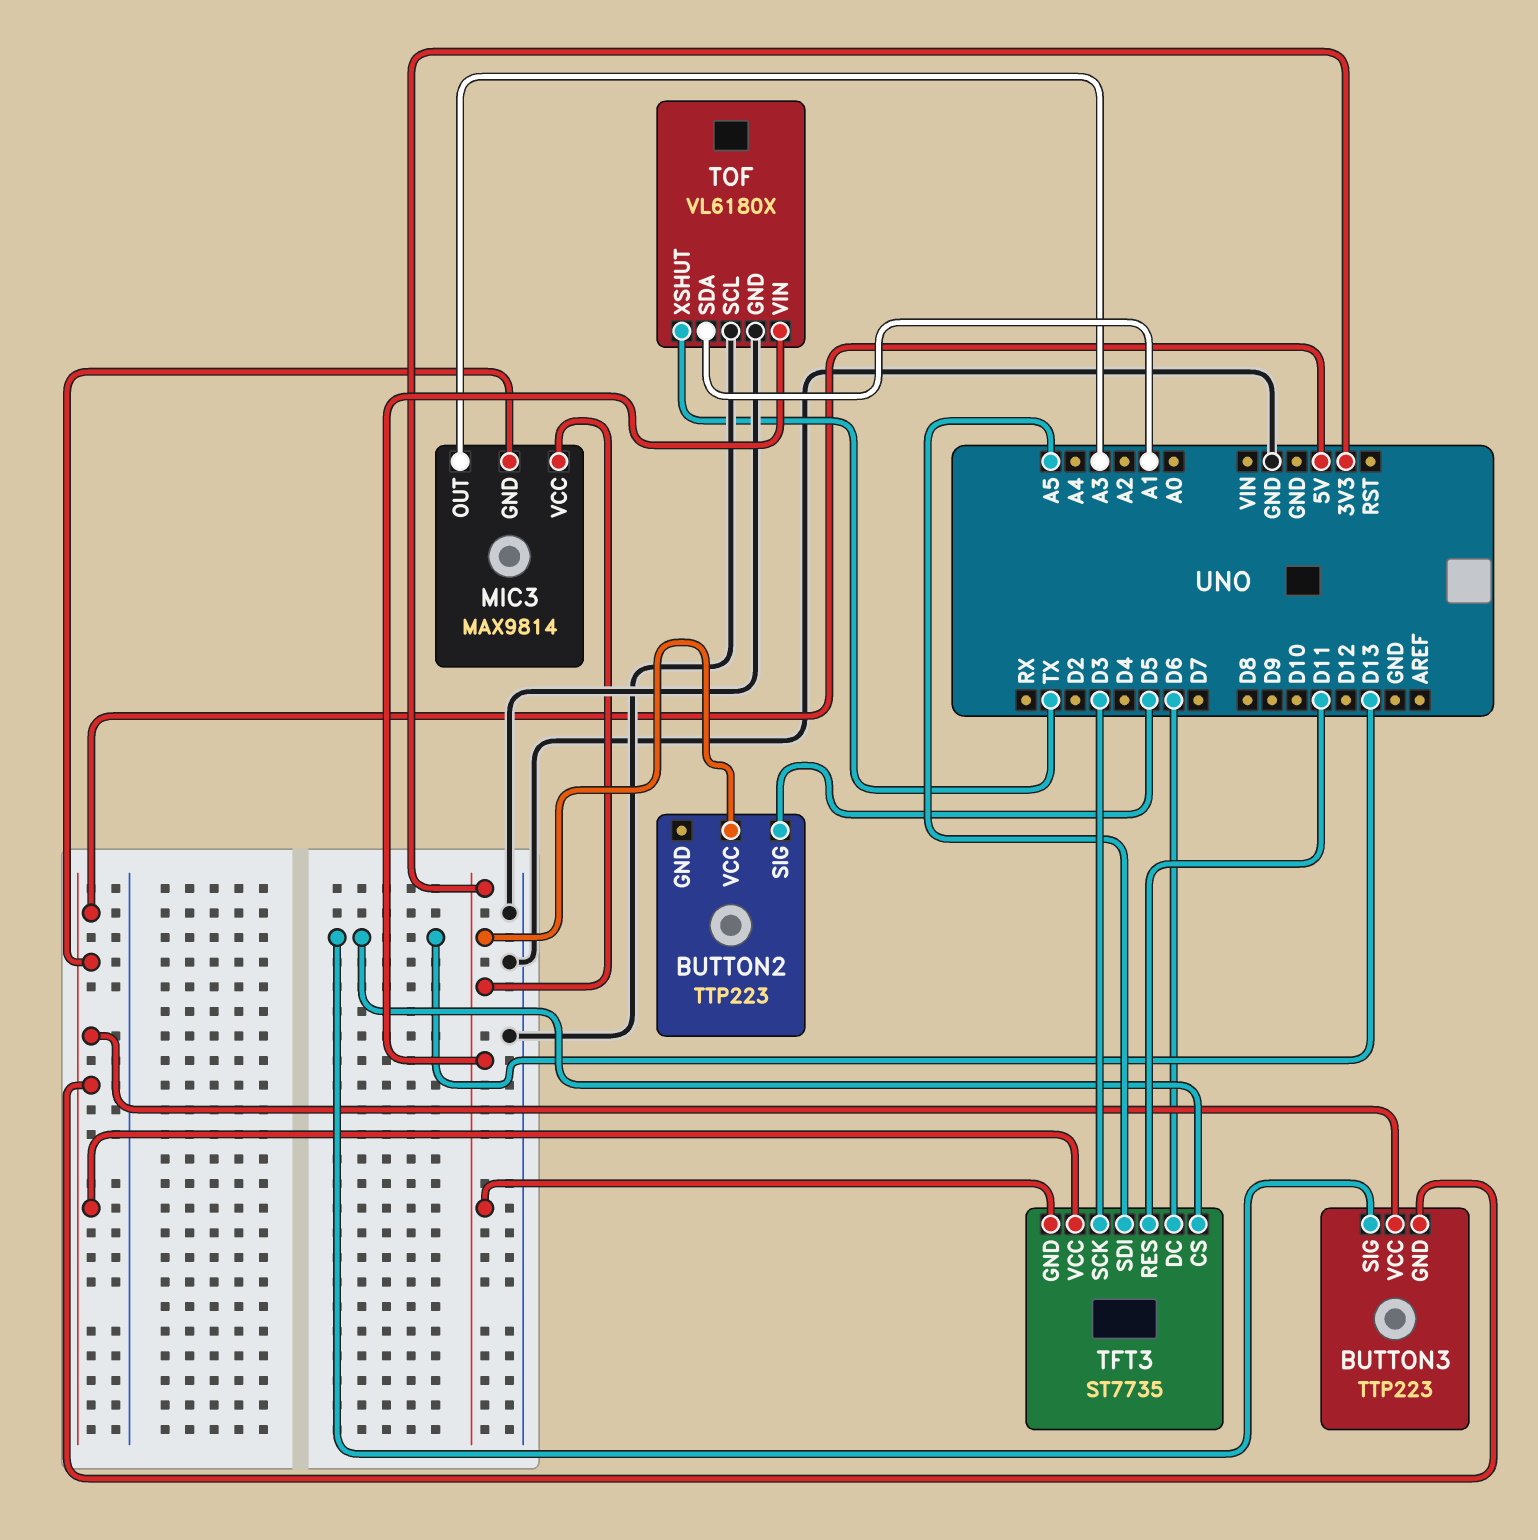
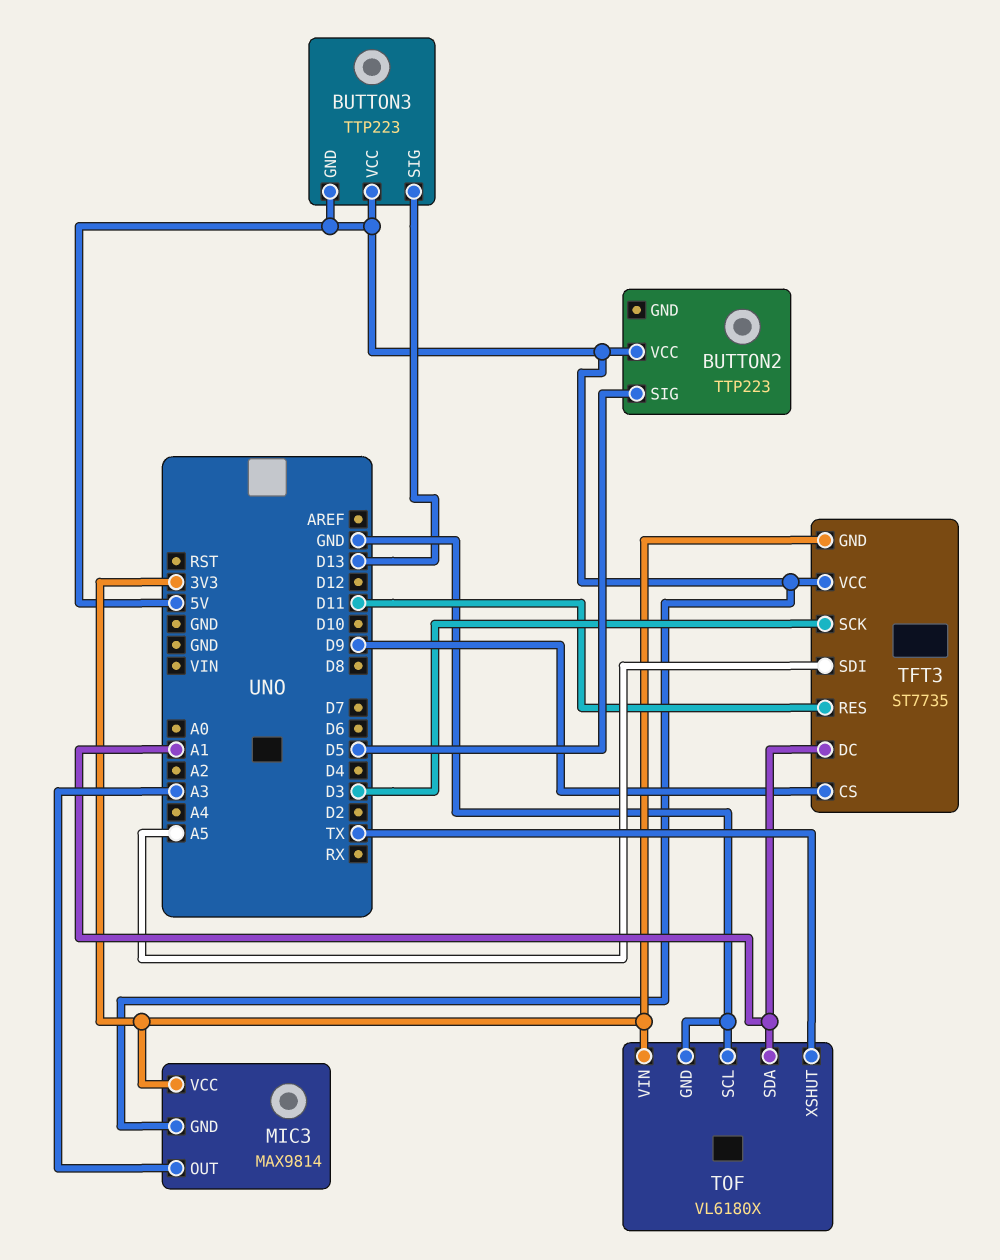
BUTTON2 pin VCC: 3V3 -> 5V
TFT3 pin CS: D13 -> D9
TFT3 pin DC: D6 -> A1

